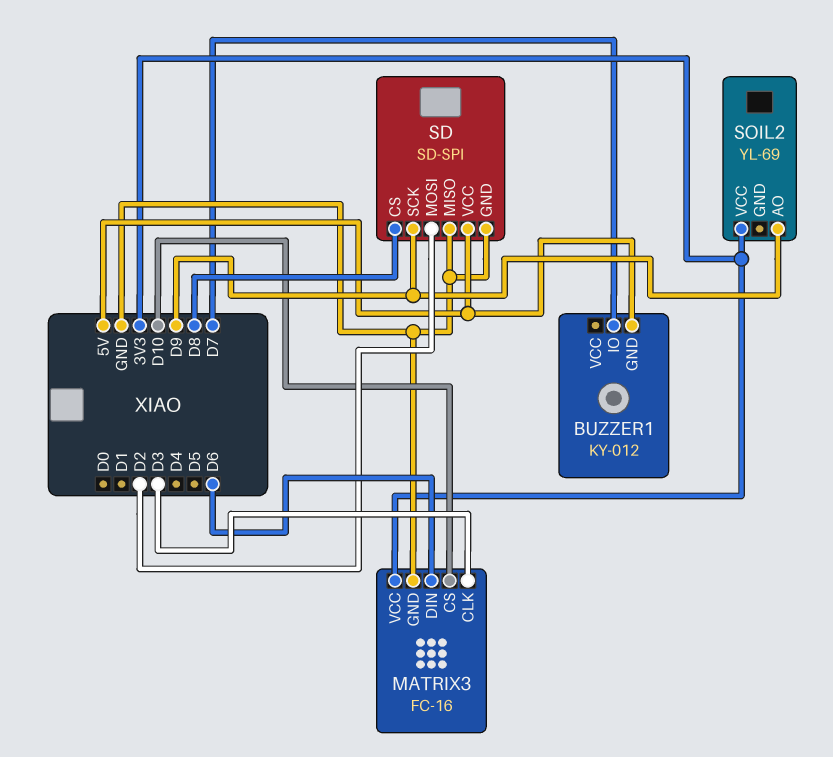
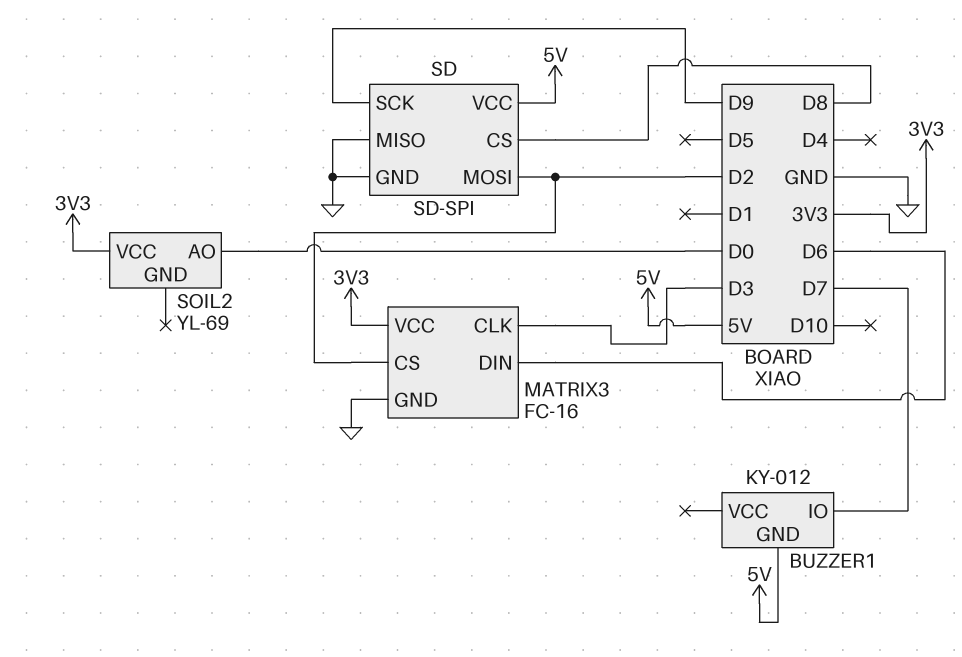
MATRIX3 pin CS: D10 -> D2
SOIL2 pin AO: D9 -> D0

